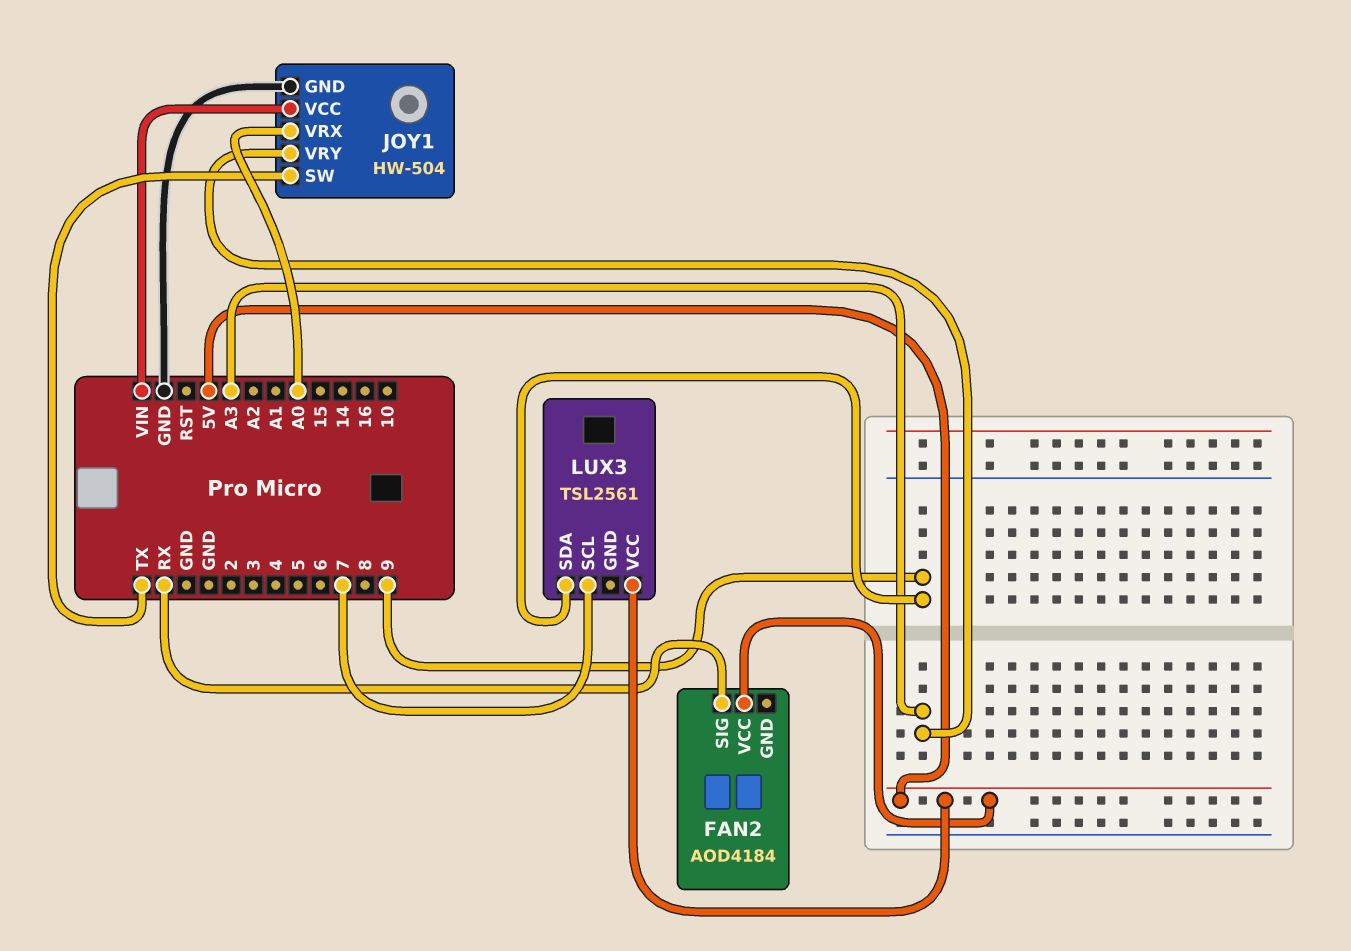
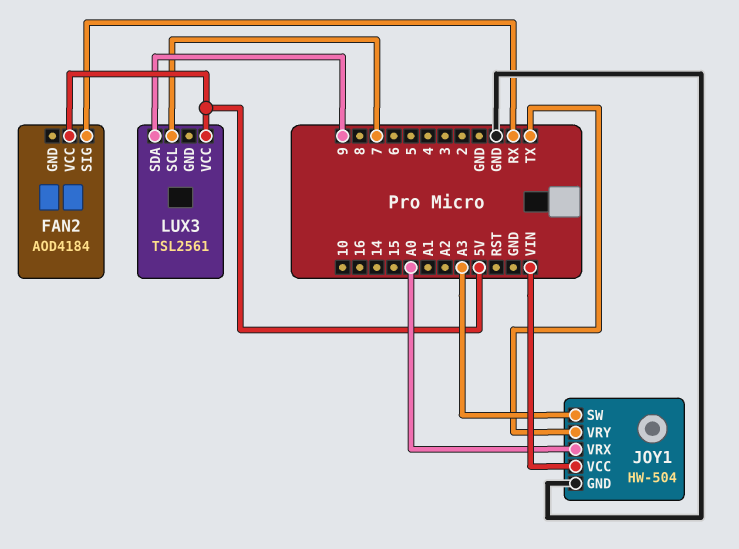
JOY1 pin SW: TX -> A3
JOY1 pin VRY: A3 -> TX

